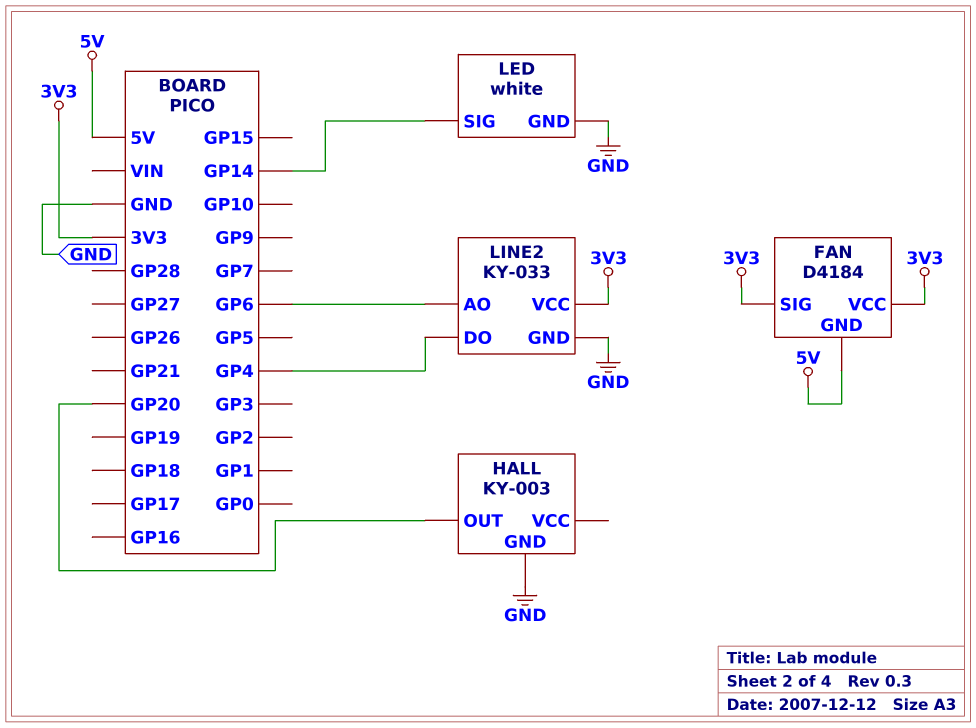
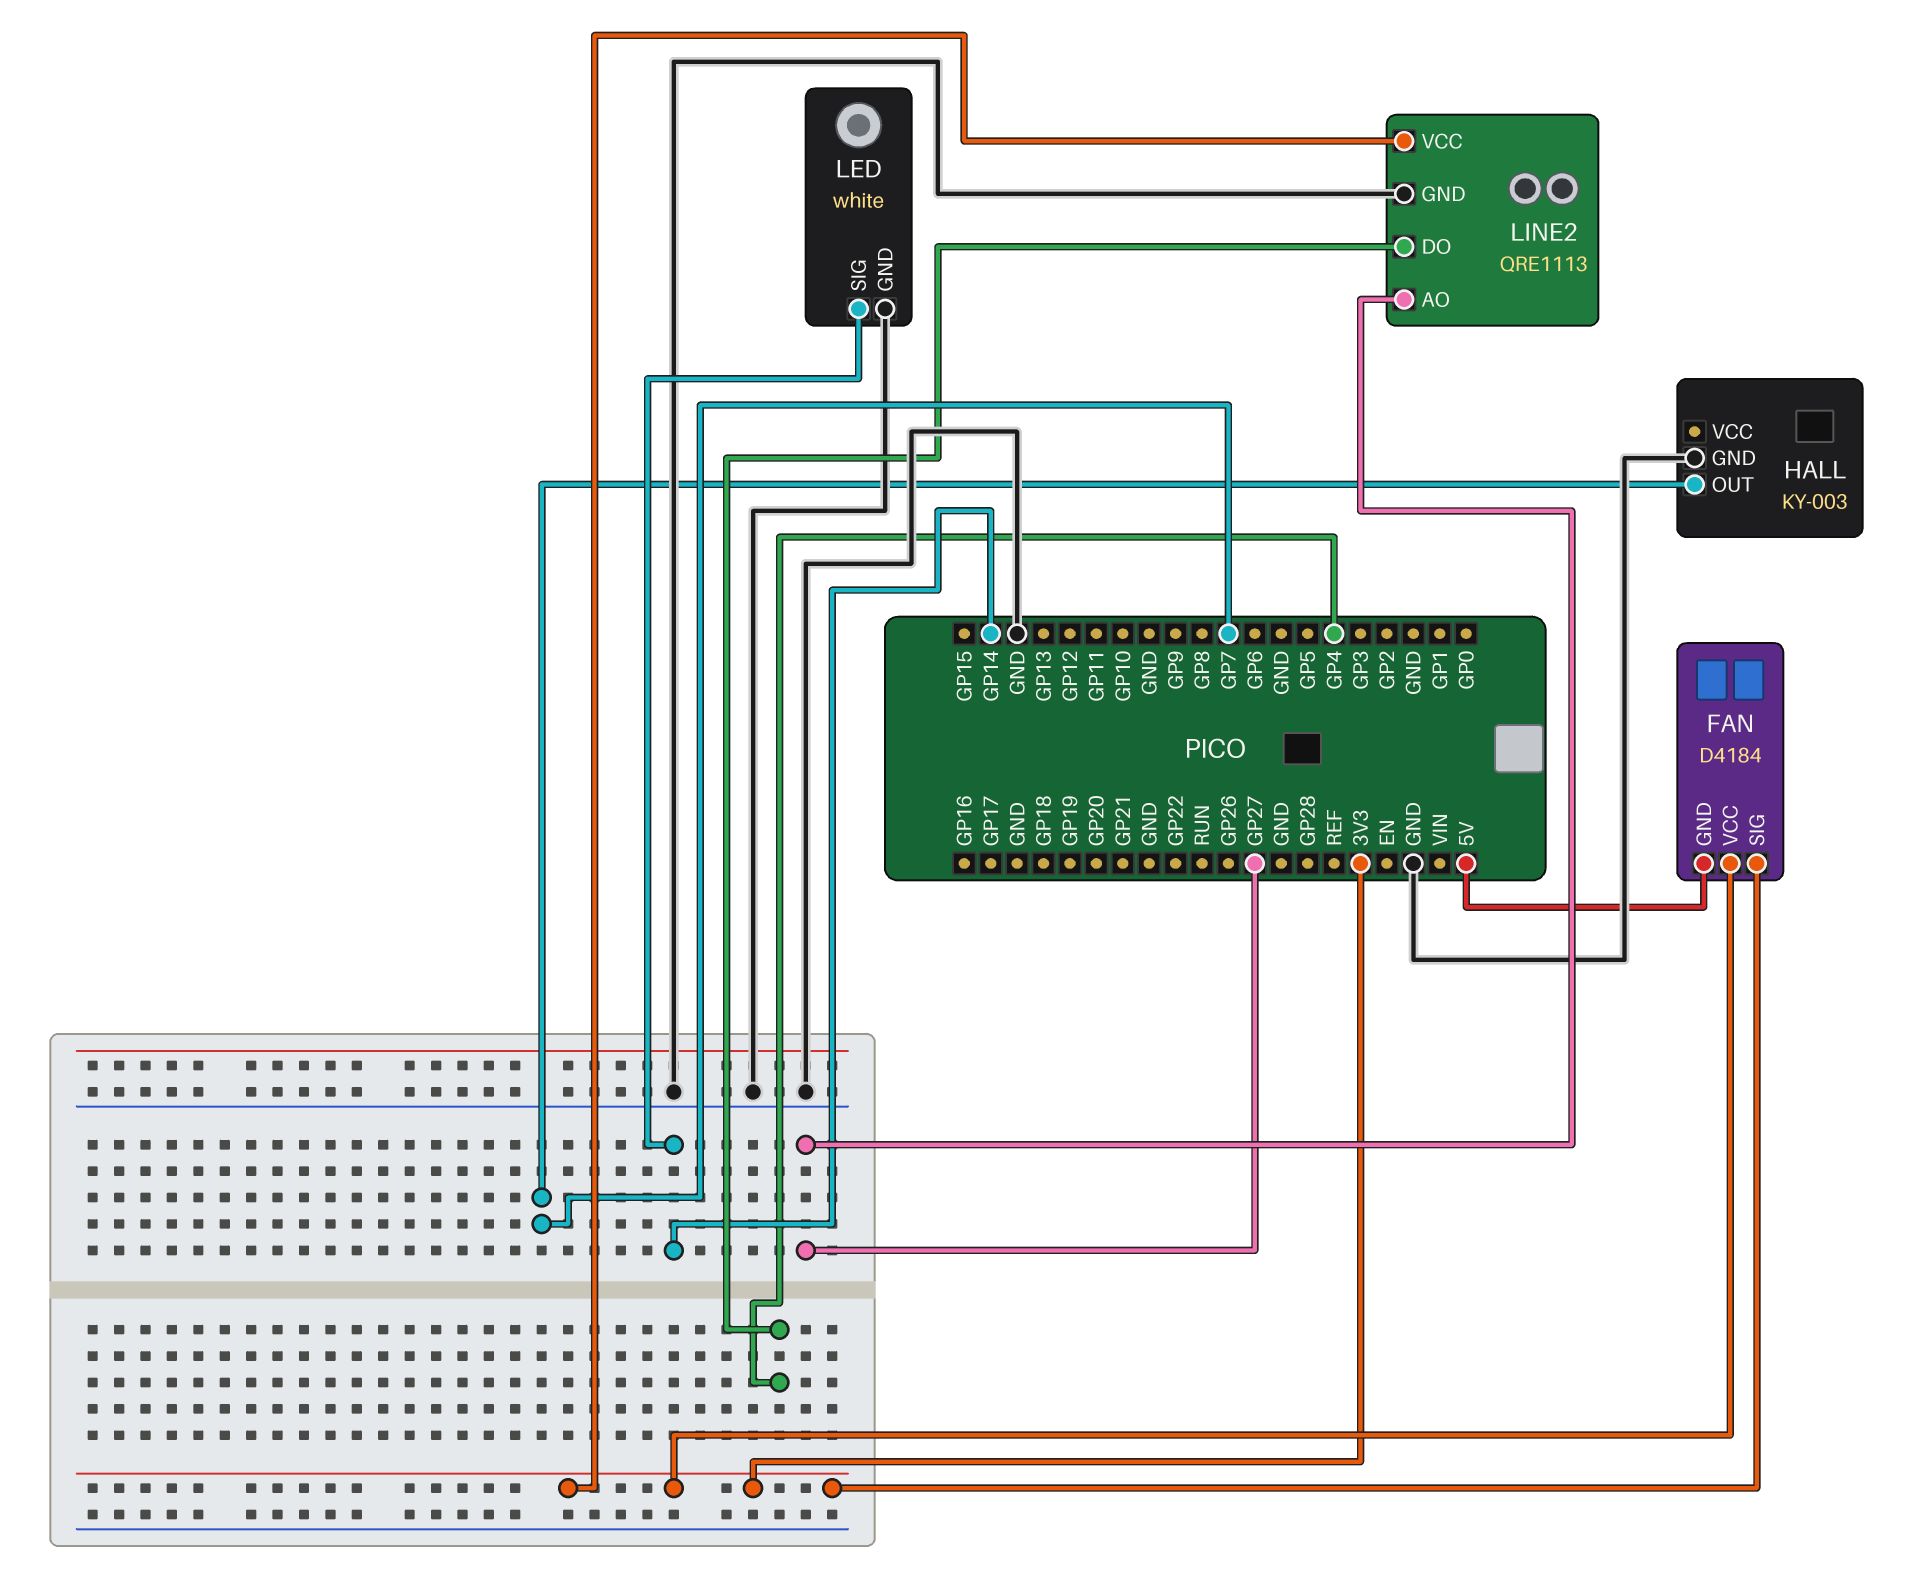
HALL pin OUT: GP20 -> GP7
LINE2: KY-033 -> QRE1113
LINE2 pin AO: GP6 -> GP27

